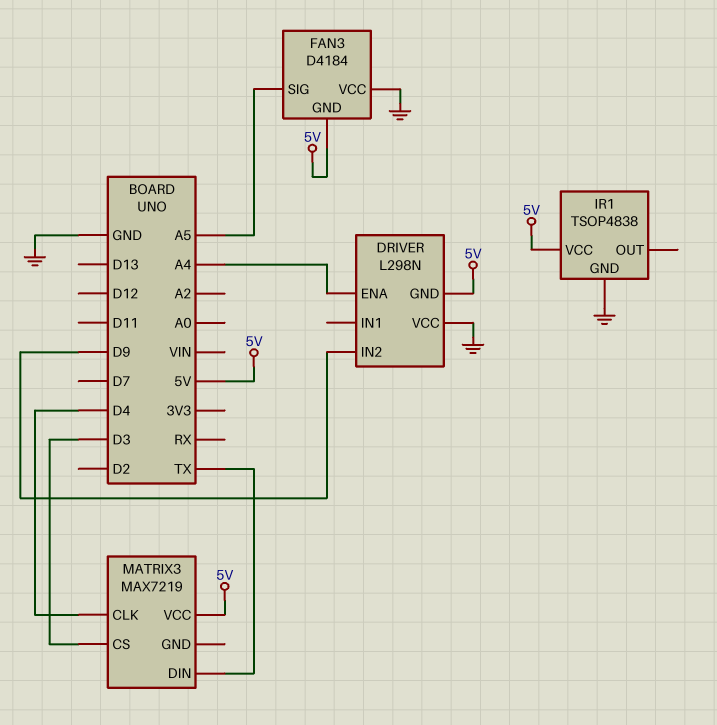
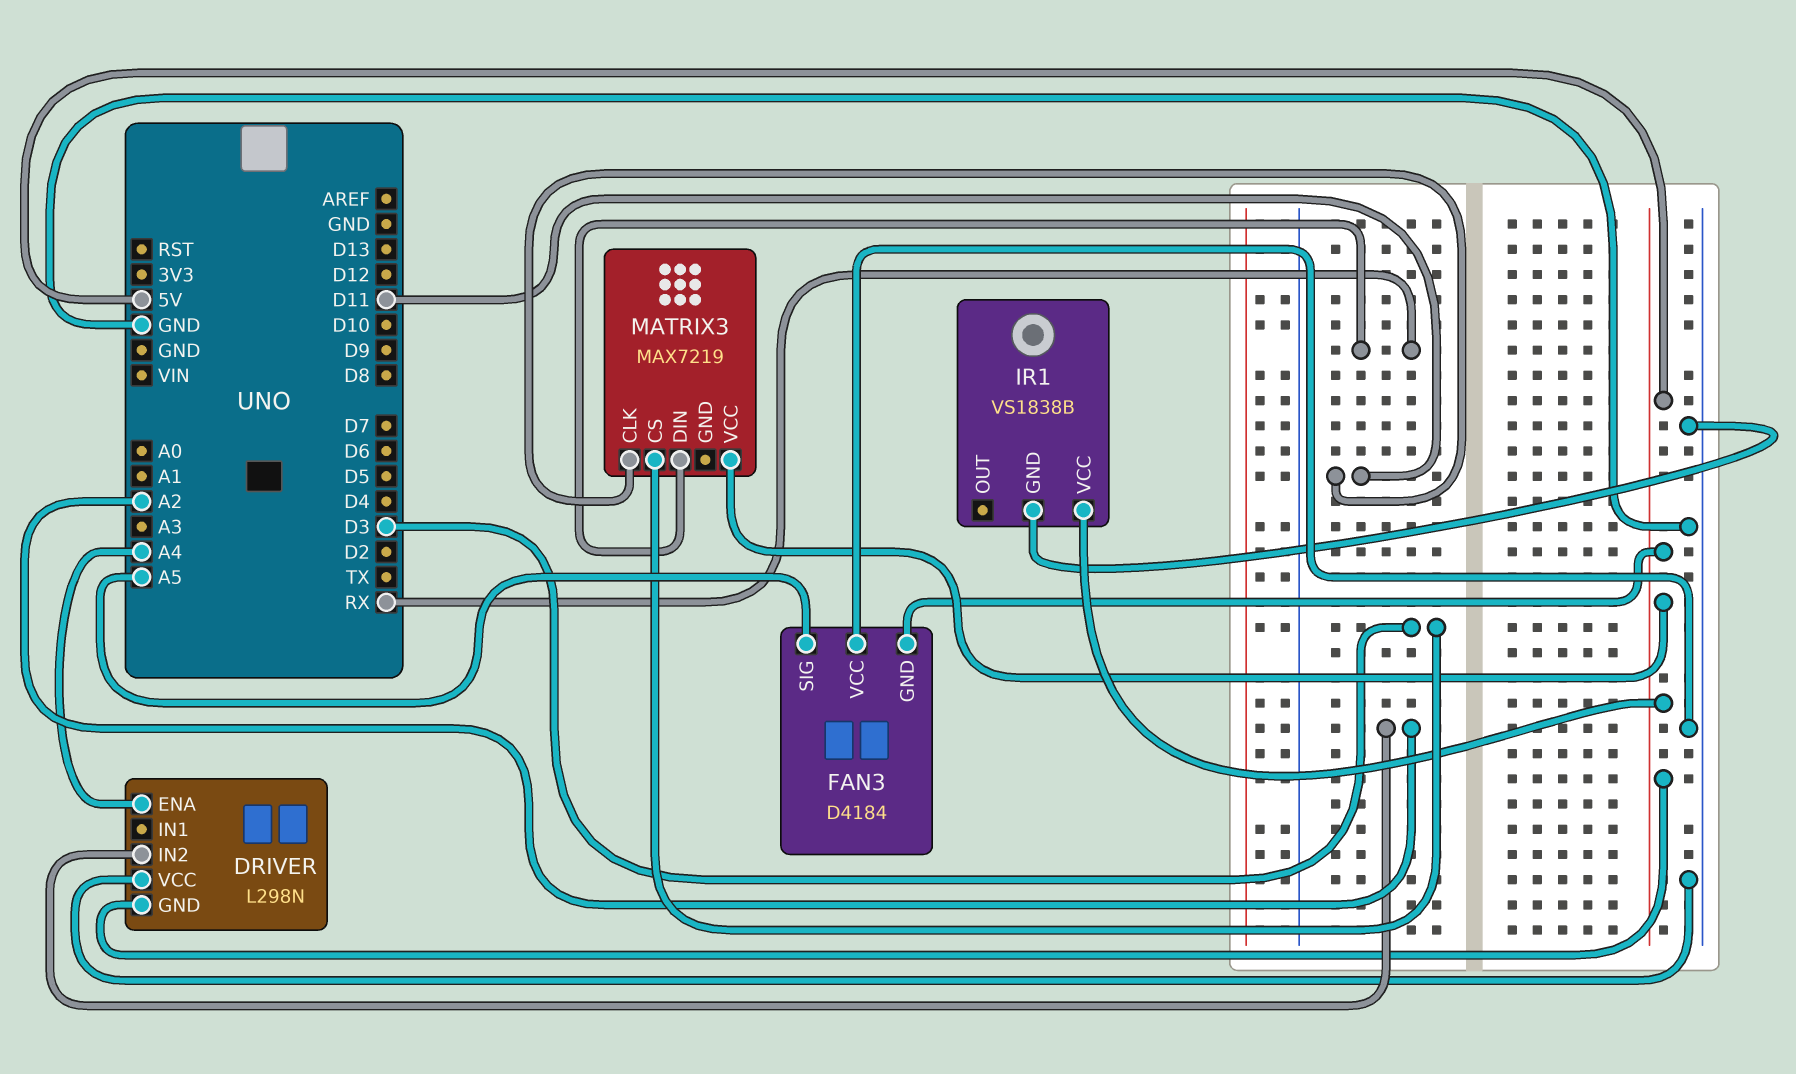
DRIVER pin IN2: D9 -> A2
IR1: TSOP4838 -> VS1838B
MATRIX3 pin CLK: D4 -> D11
MATRIX3 pin DIN: TX -> RX

